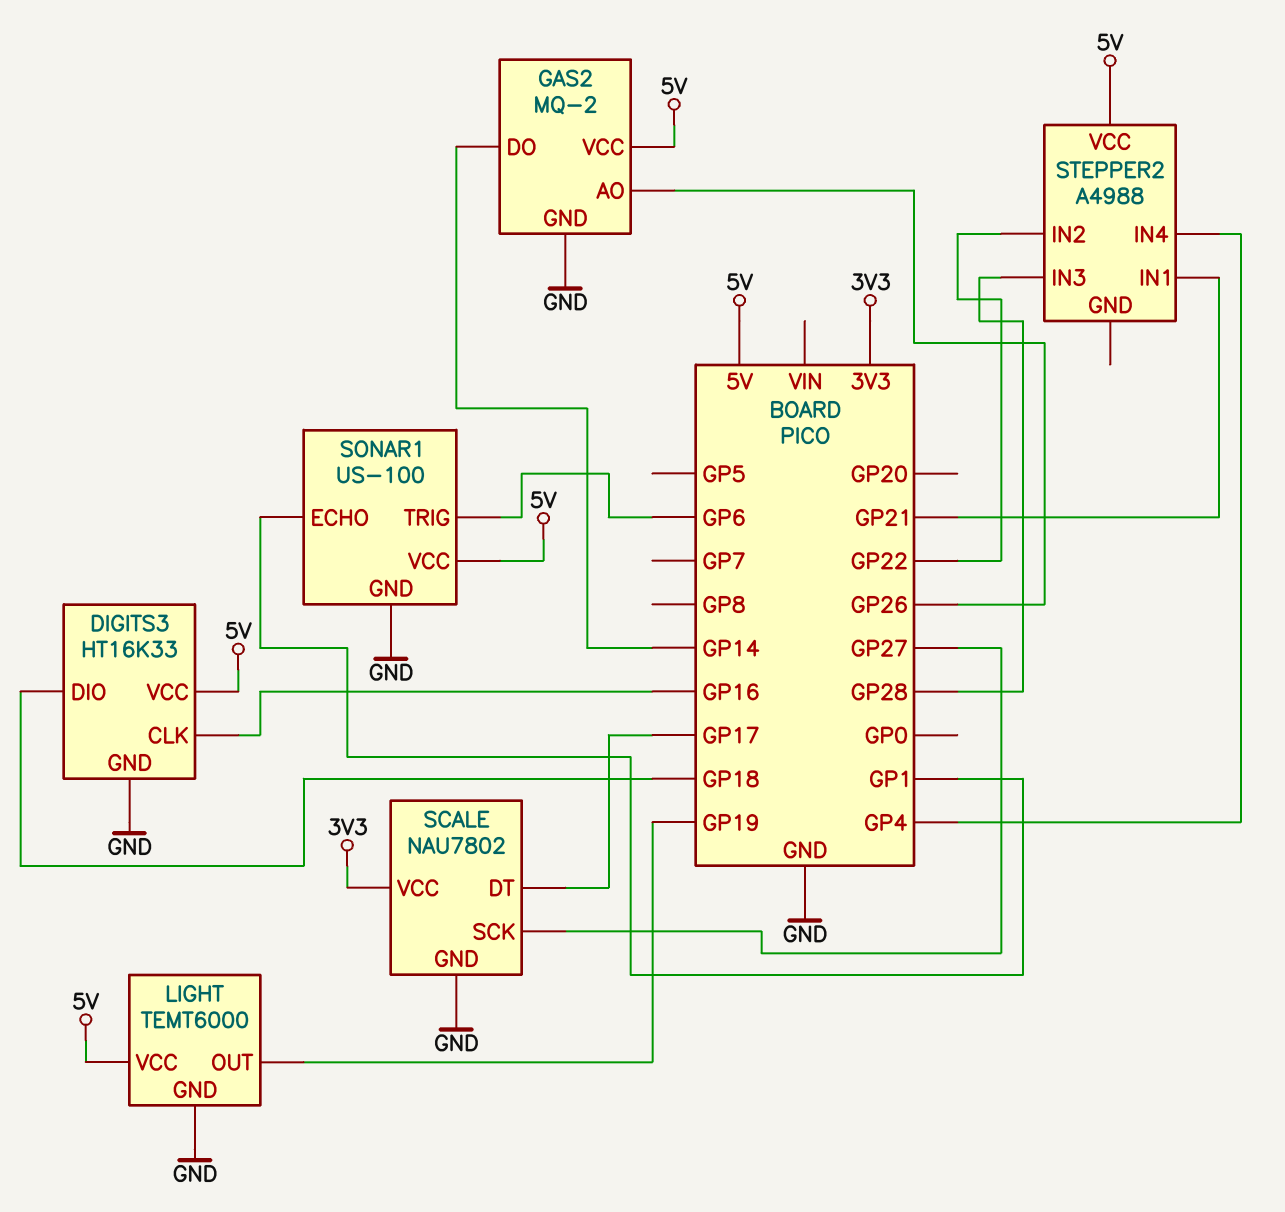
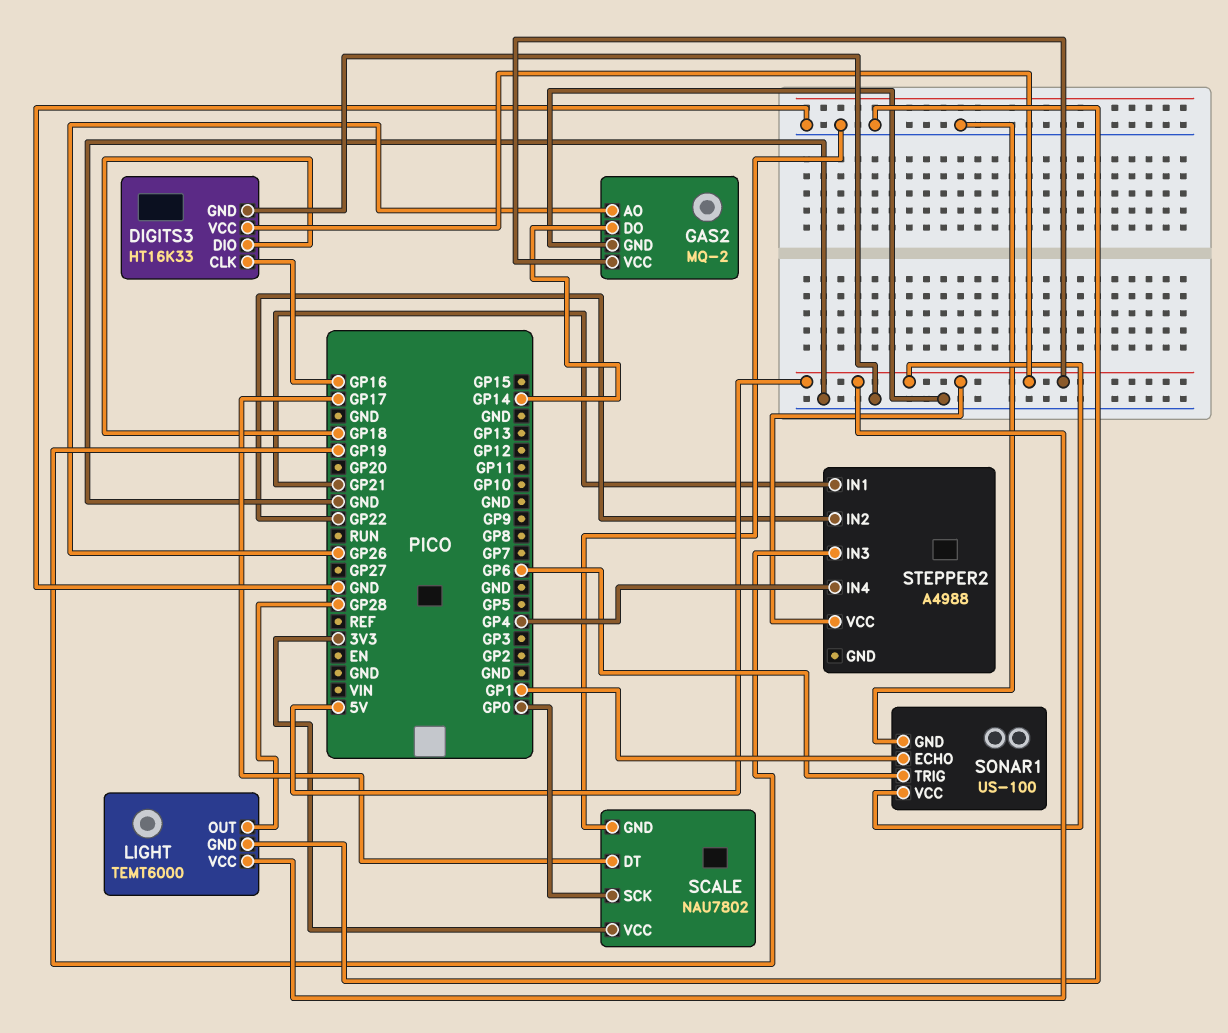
LIGHT pin OUT: GP19 -> GP28
SCALE pin SCK: GP27 -> GP0
STEPPER2 pin IN3: GP28 -> GP19

